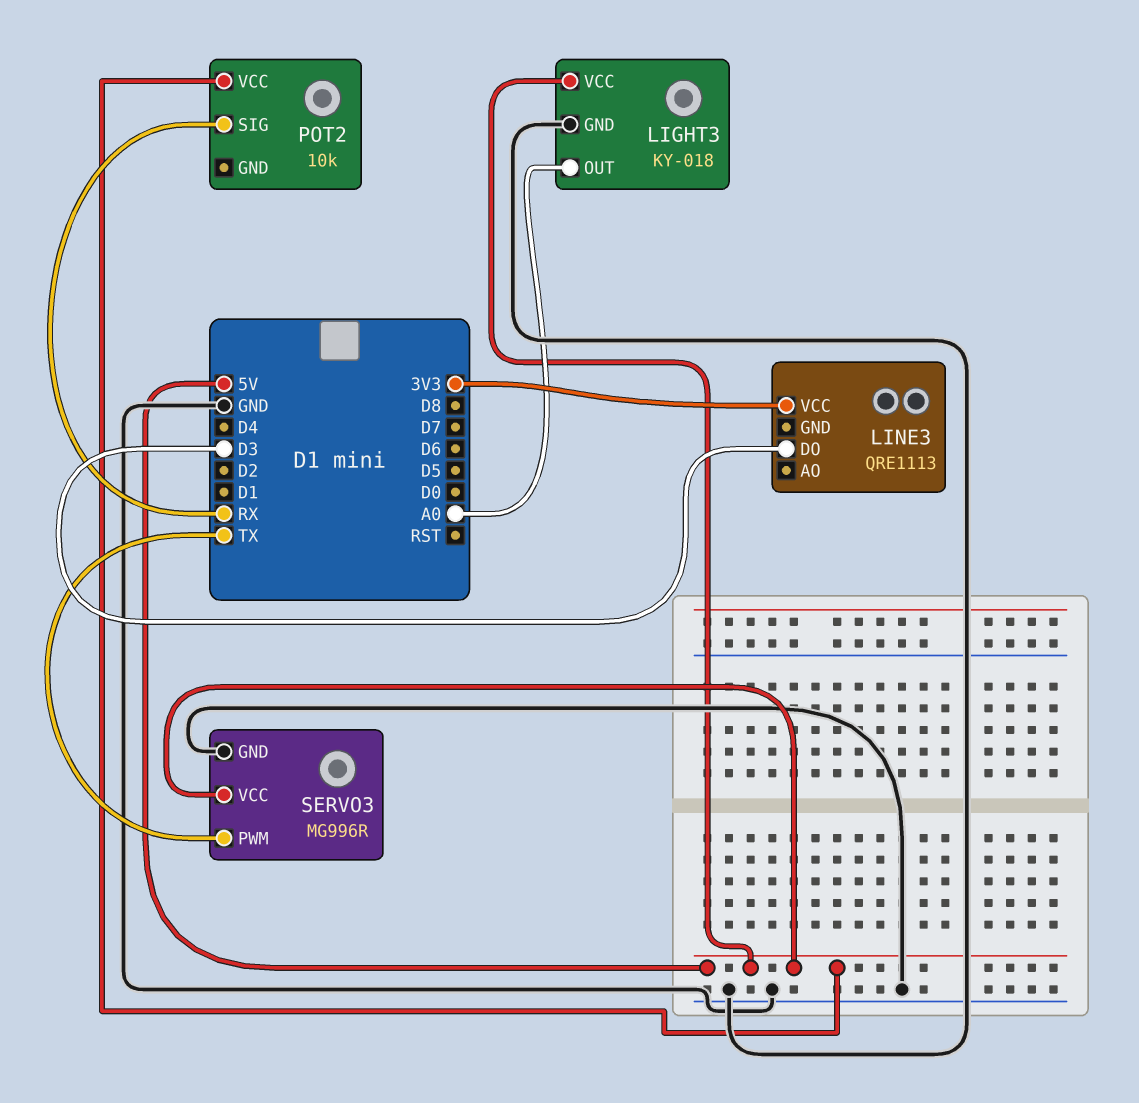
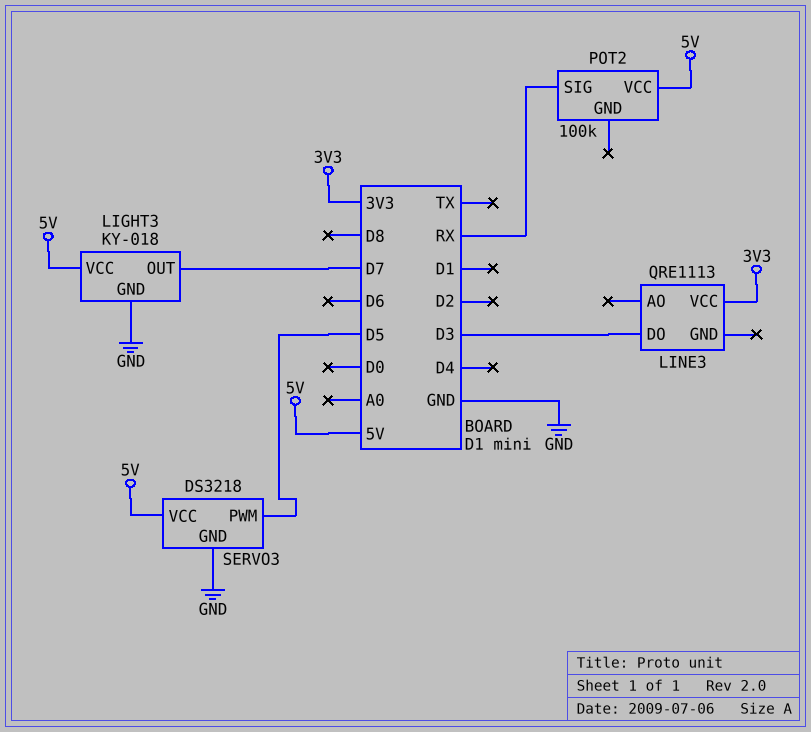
LIGHT3 pin OUT: A0 -> D7
POT2: 10k -> 100k
SERVO3: MG996R -> DS3218
SERVO3 pin PWM: TX -> D5

